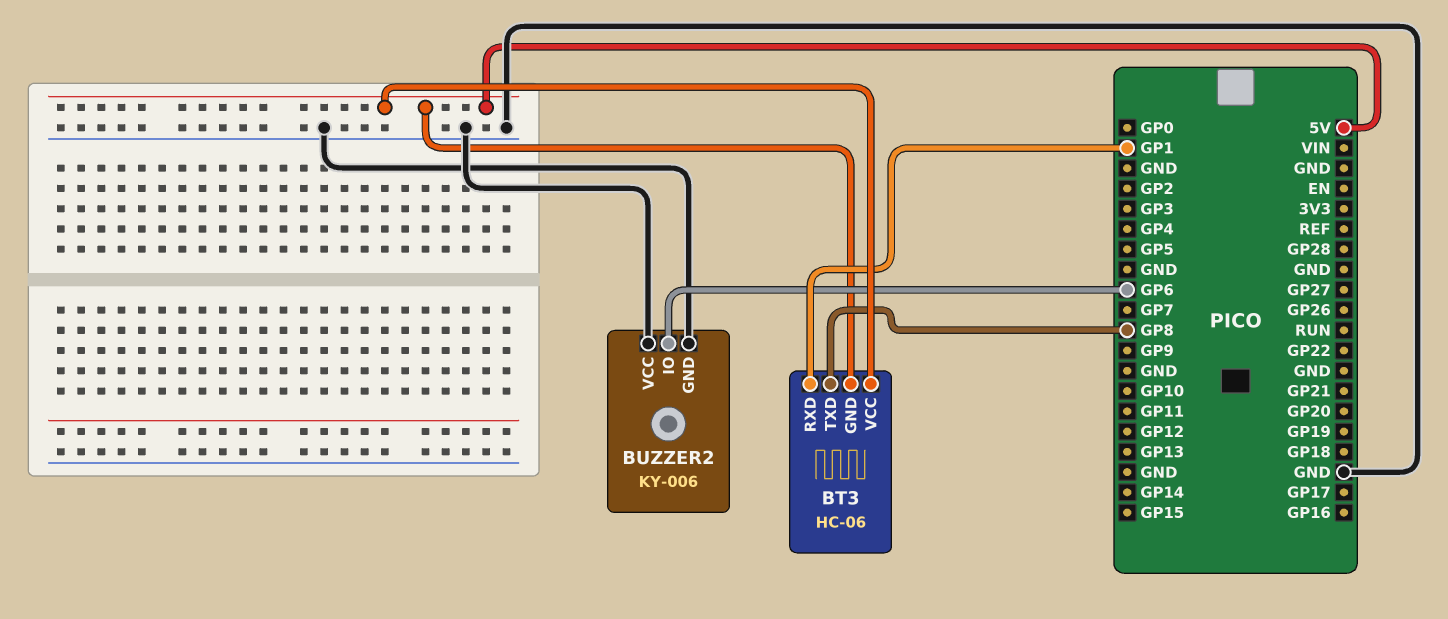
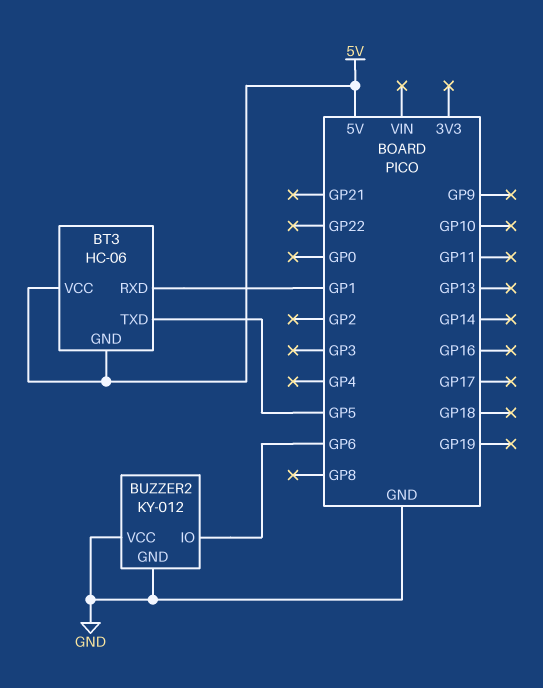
BT3 pin TXD: GP8 -> GP5
BUZZER2: KY-006 -> KY-012

